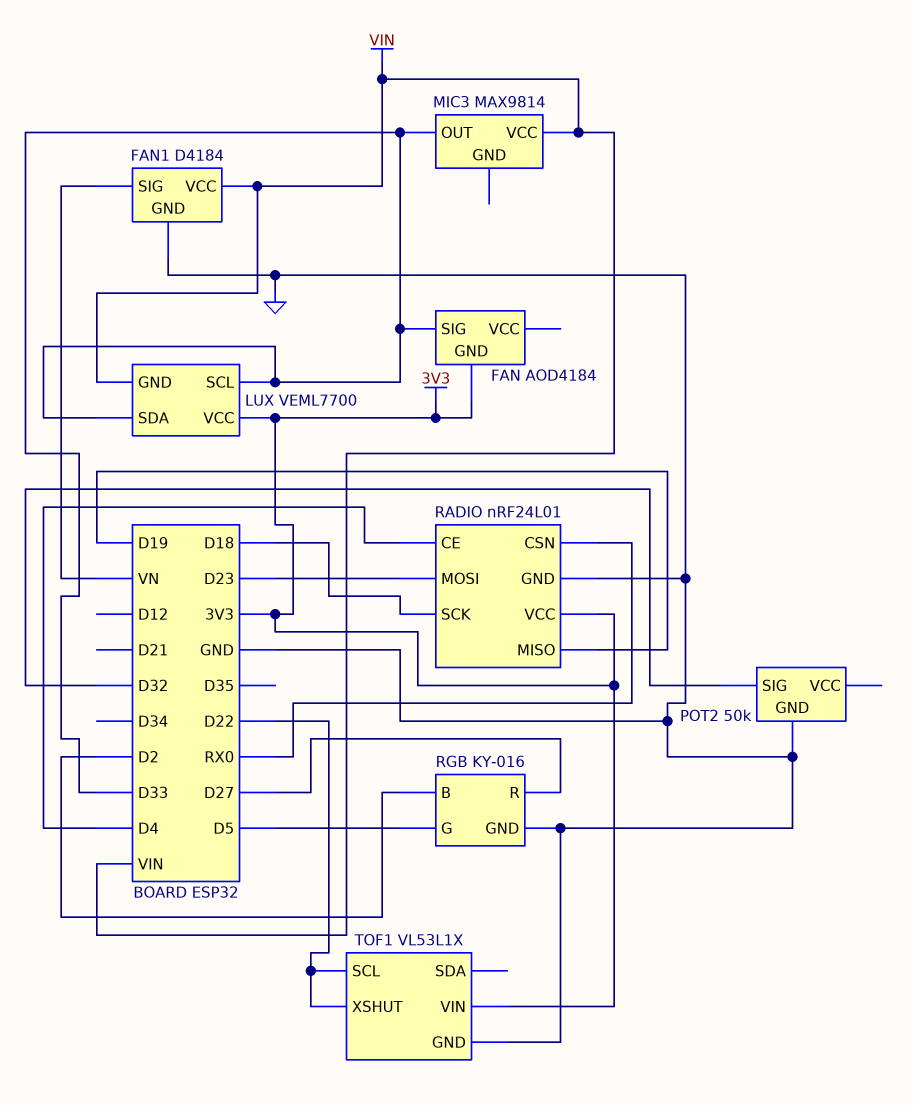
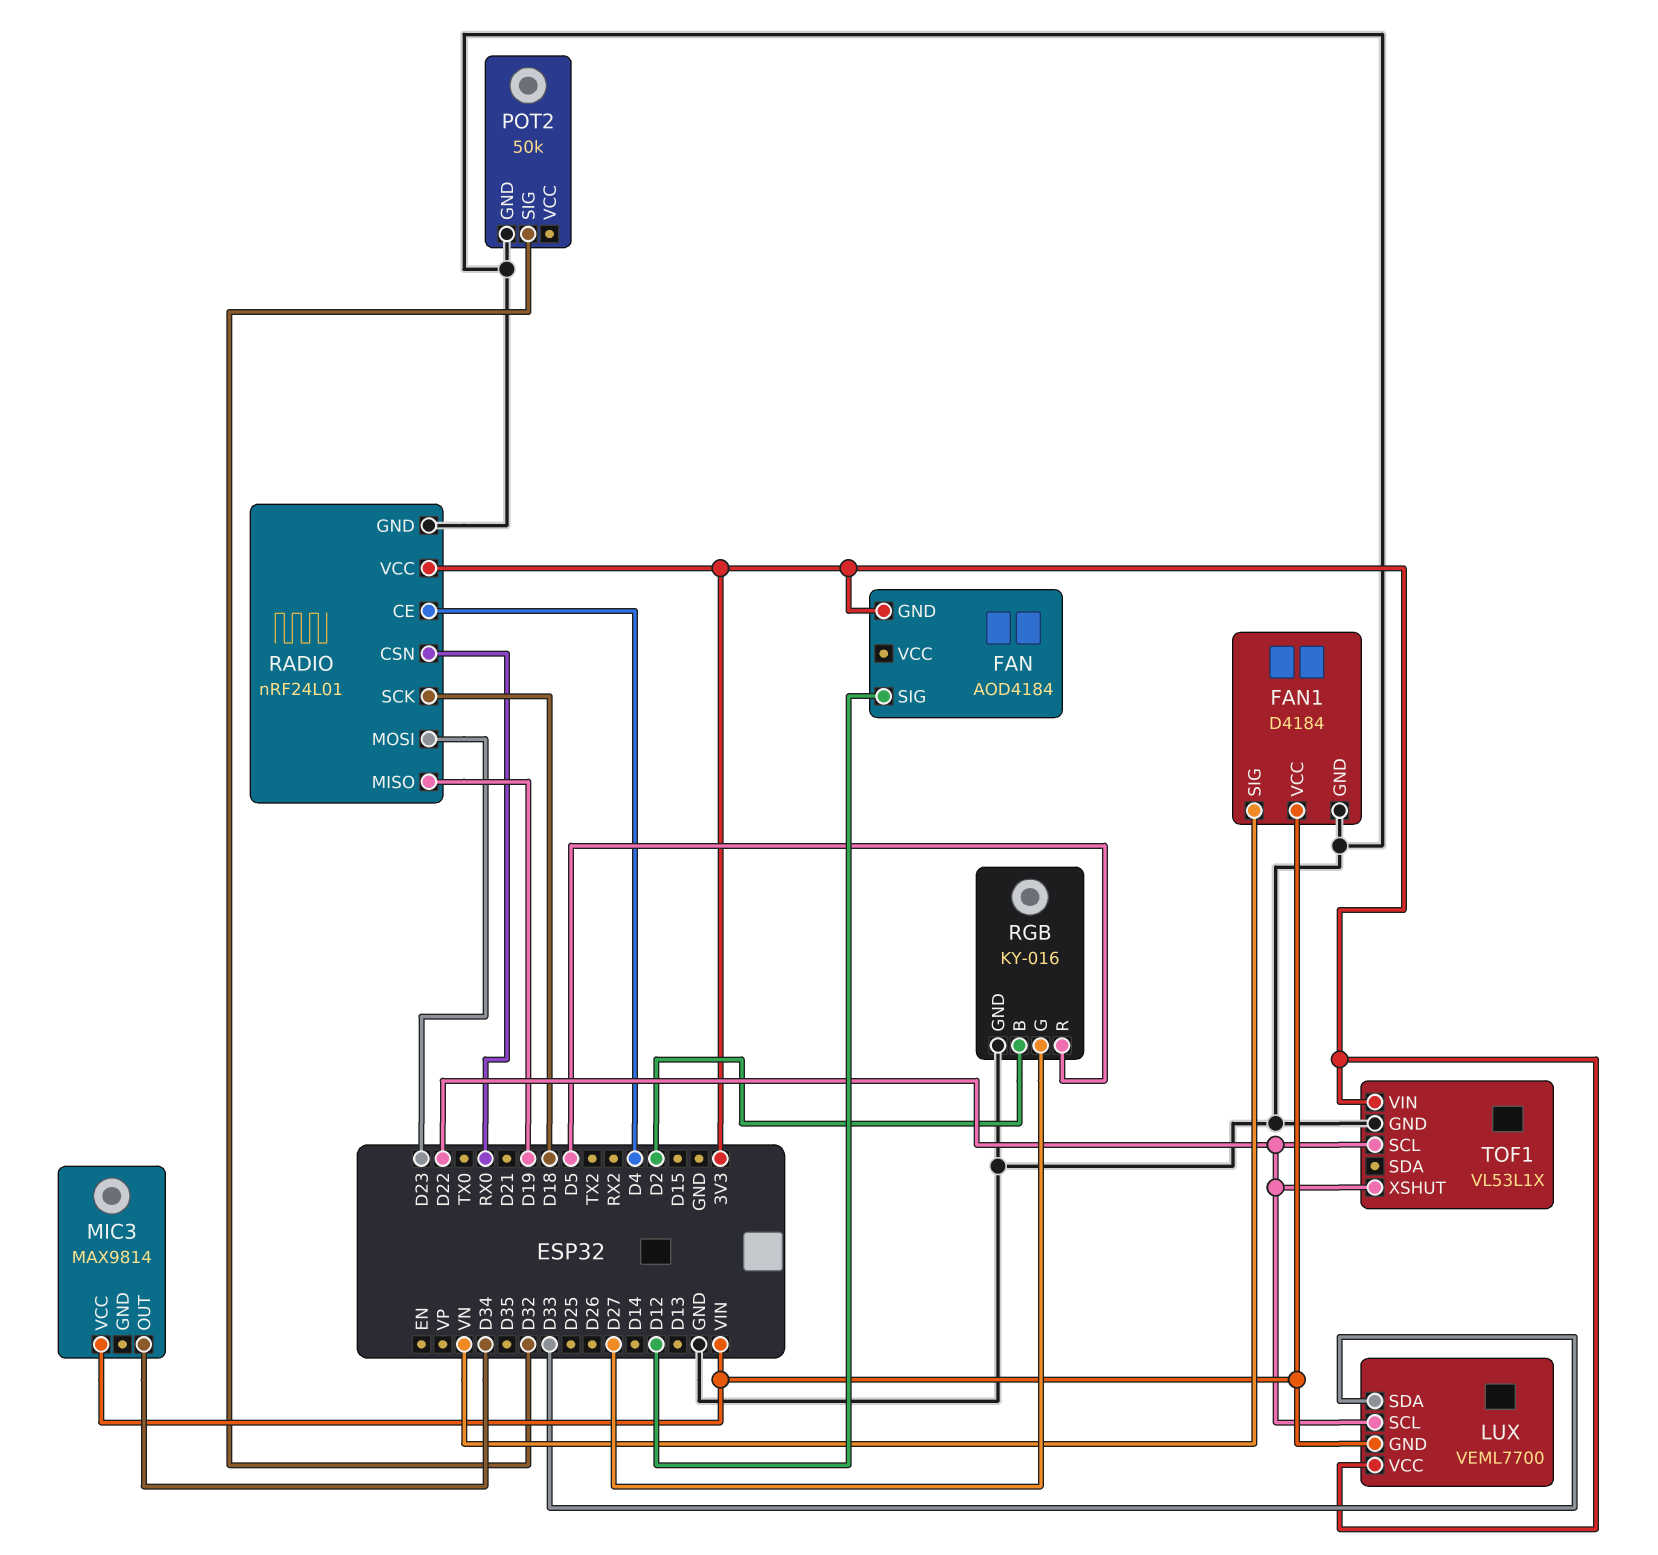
FAN pin SIG: D33 -> D12
LUX pin SCL: D33 -> D22
MIC3 pin OUT: D33 -> D34
RGB pin G: D5 -> D27
RGB pin R: D27 -> D5

